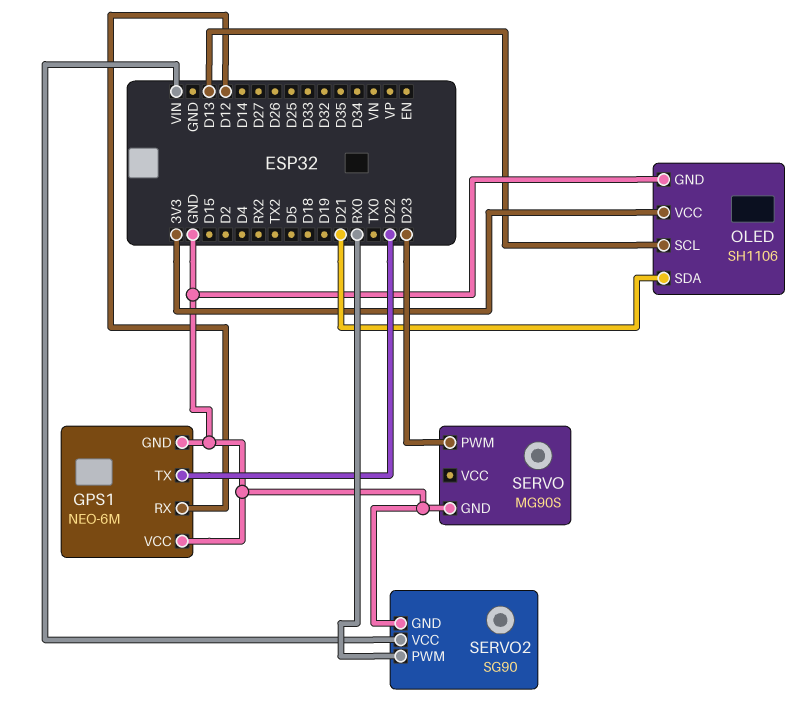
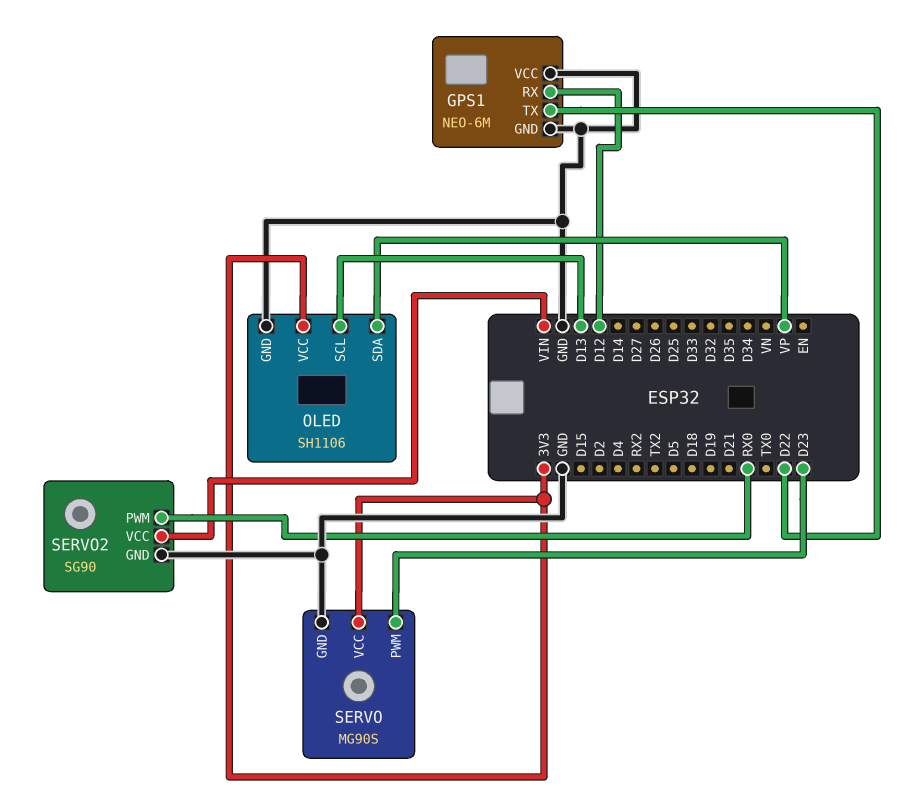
OLED pin SDA: D21 -> VP
SERVO pin VCC: none -> 3V3

